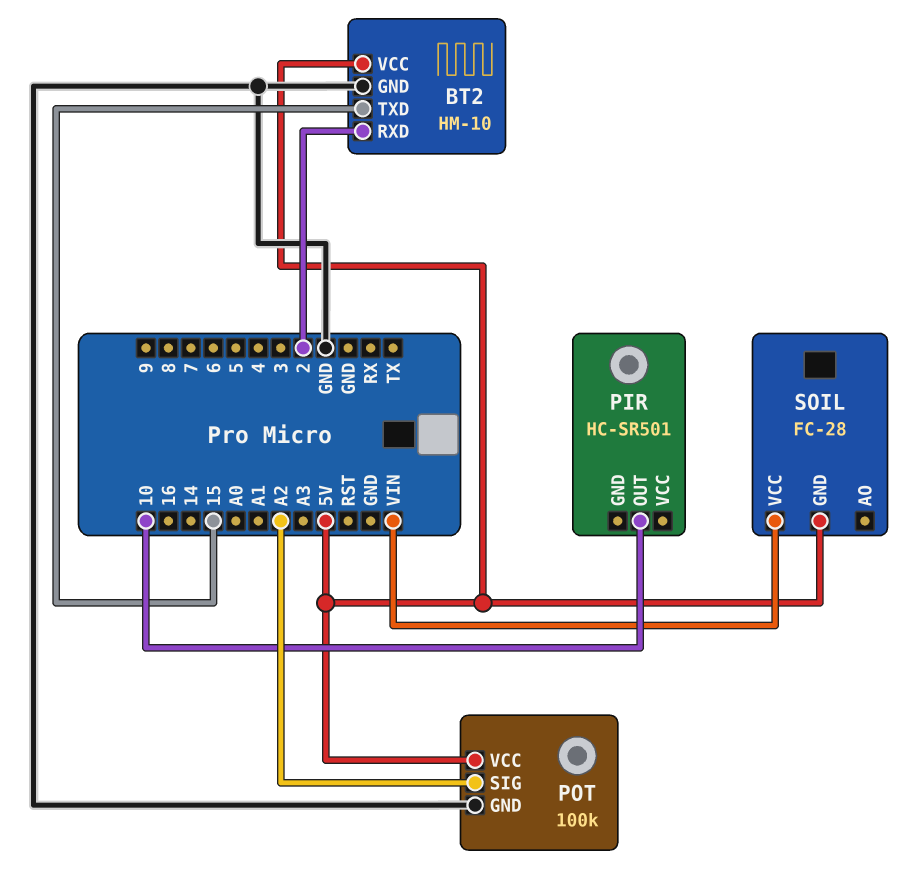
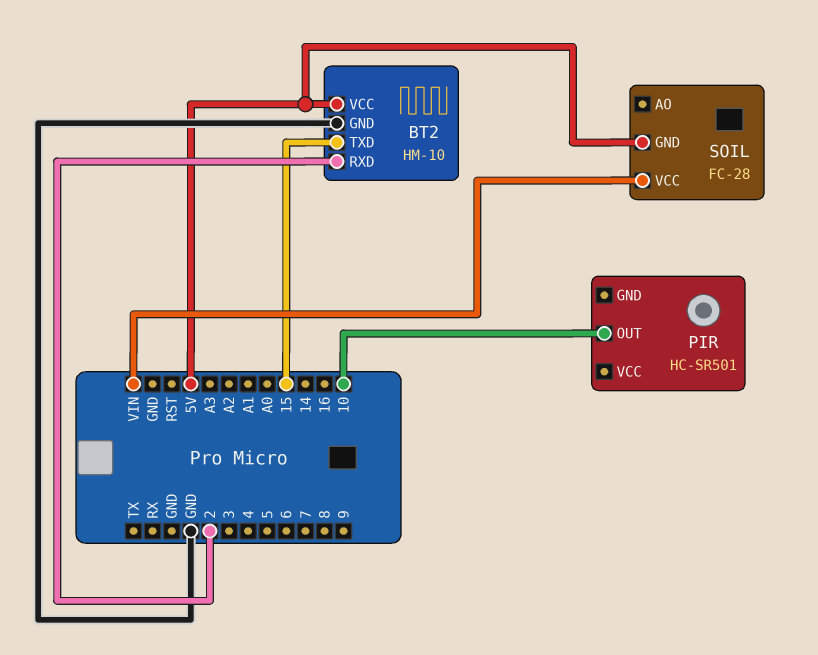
POT: 100k -> none
POT pin GND: GND -> none
POT pin SIG: A2 -> none
POT pin VCC: 5V -> none

